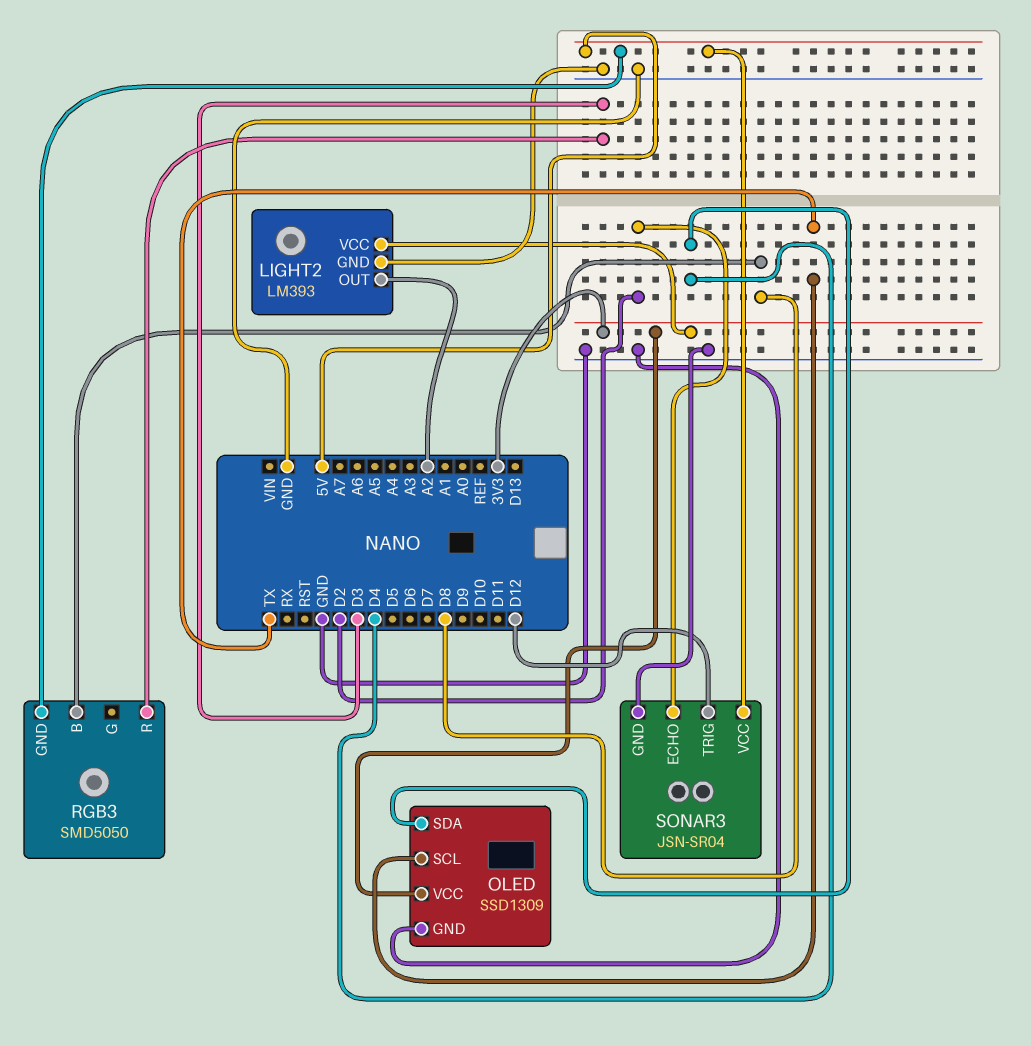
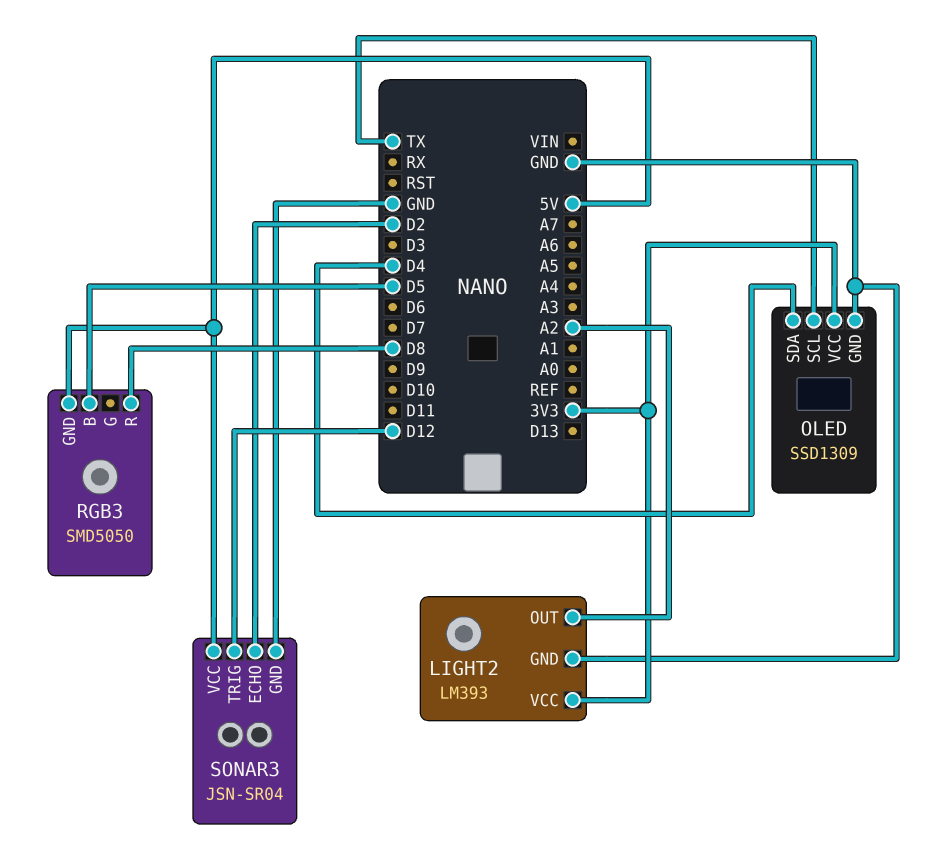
RGB3 pin B: D8 -> D5
RGB3 pin R: D3 -> D8

